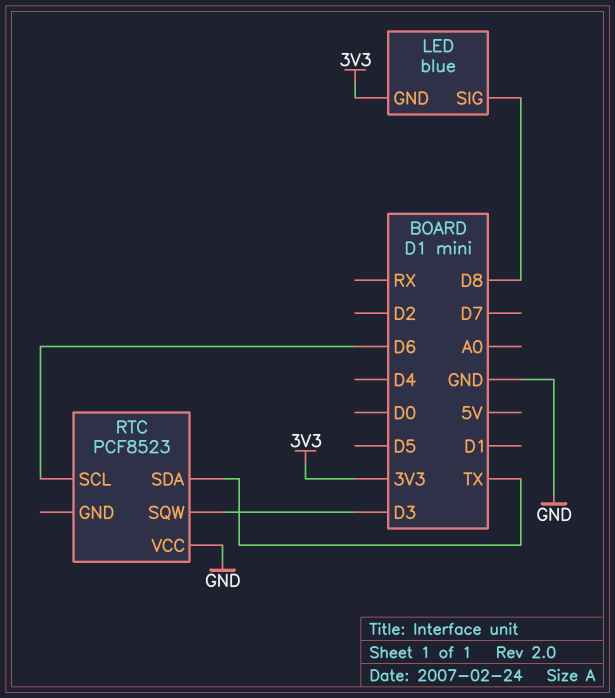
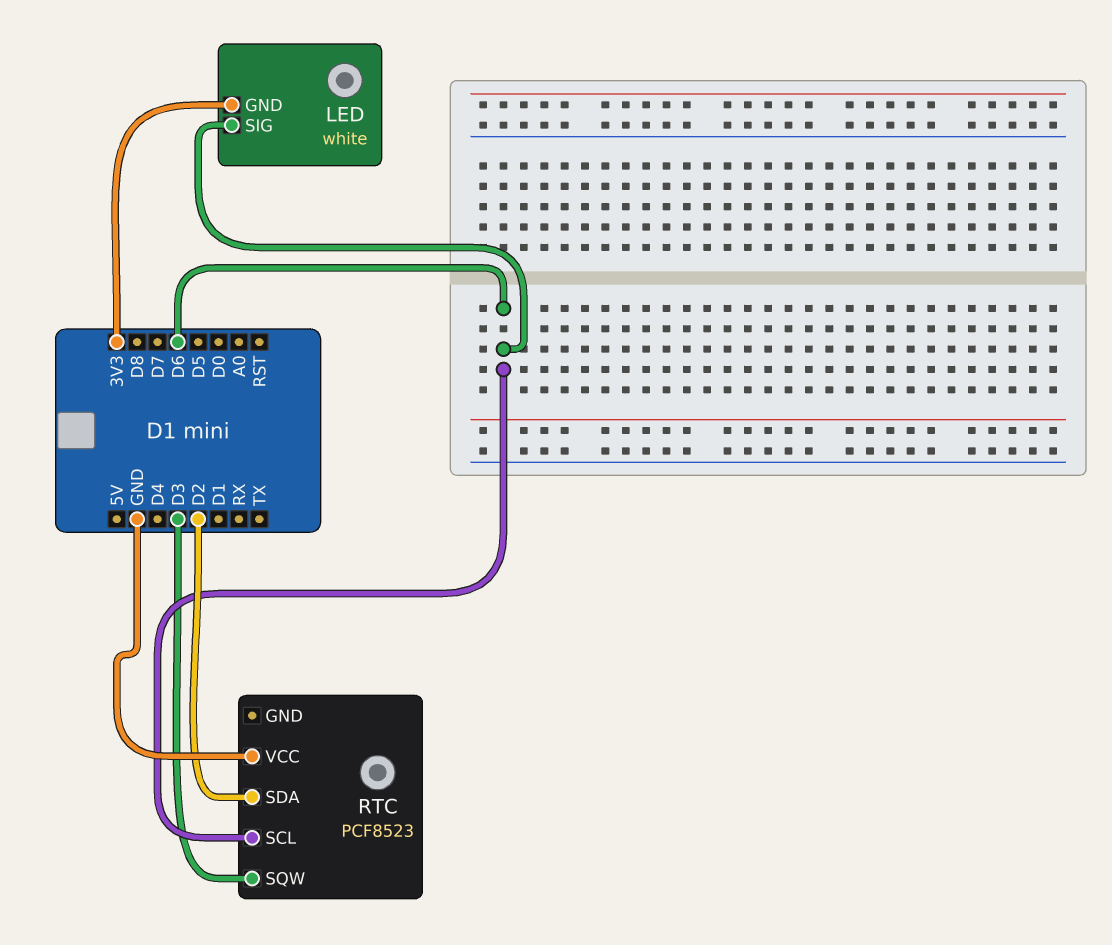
LED: blue -> white
LED pin SIG: D8 -> D6
RTC pin SDA: TX -> D2

